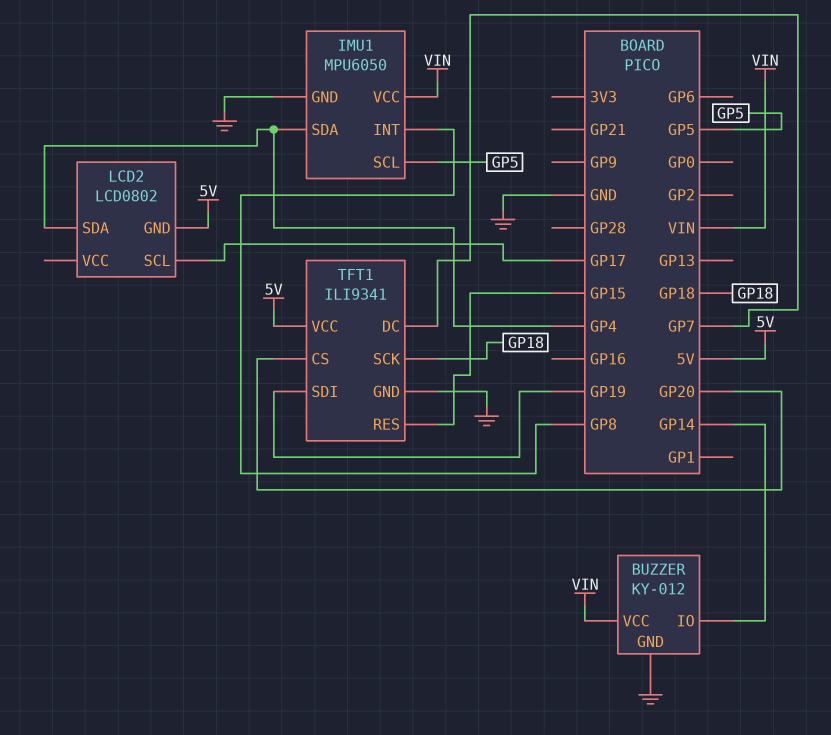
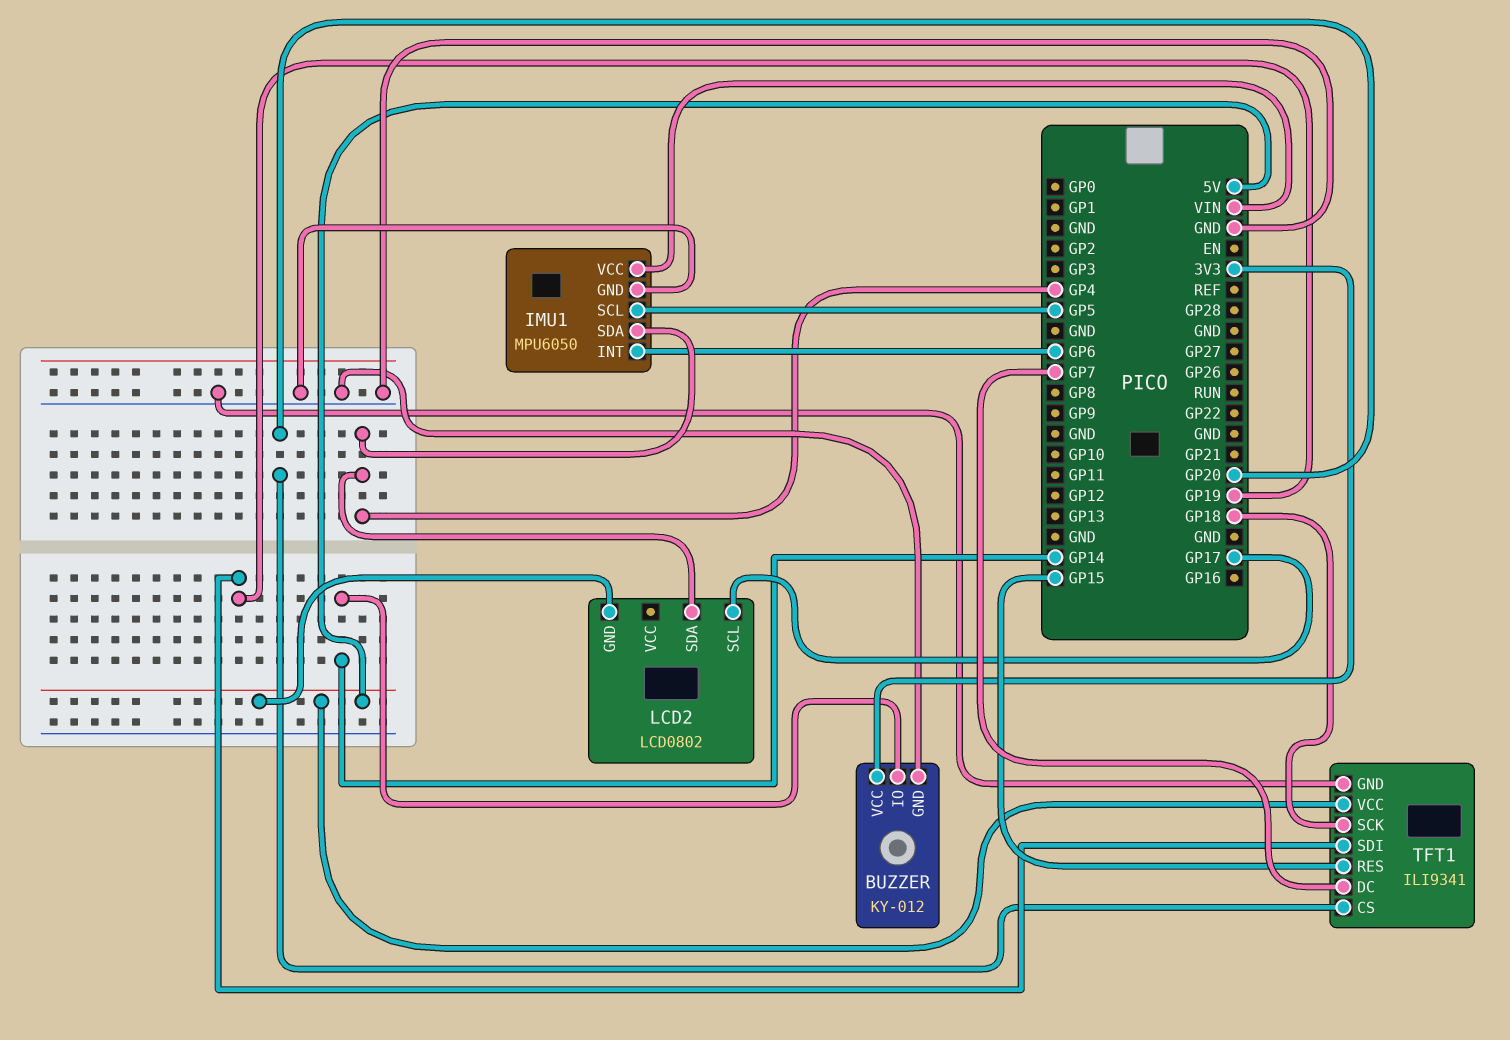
BUZZER pin VCC: VIN -> 3V3
IMU1 pin INT: GP8 -> GP6

